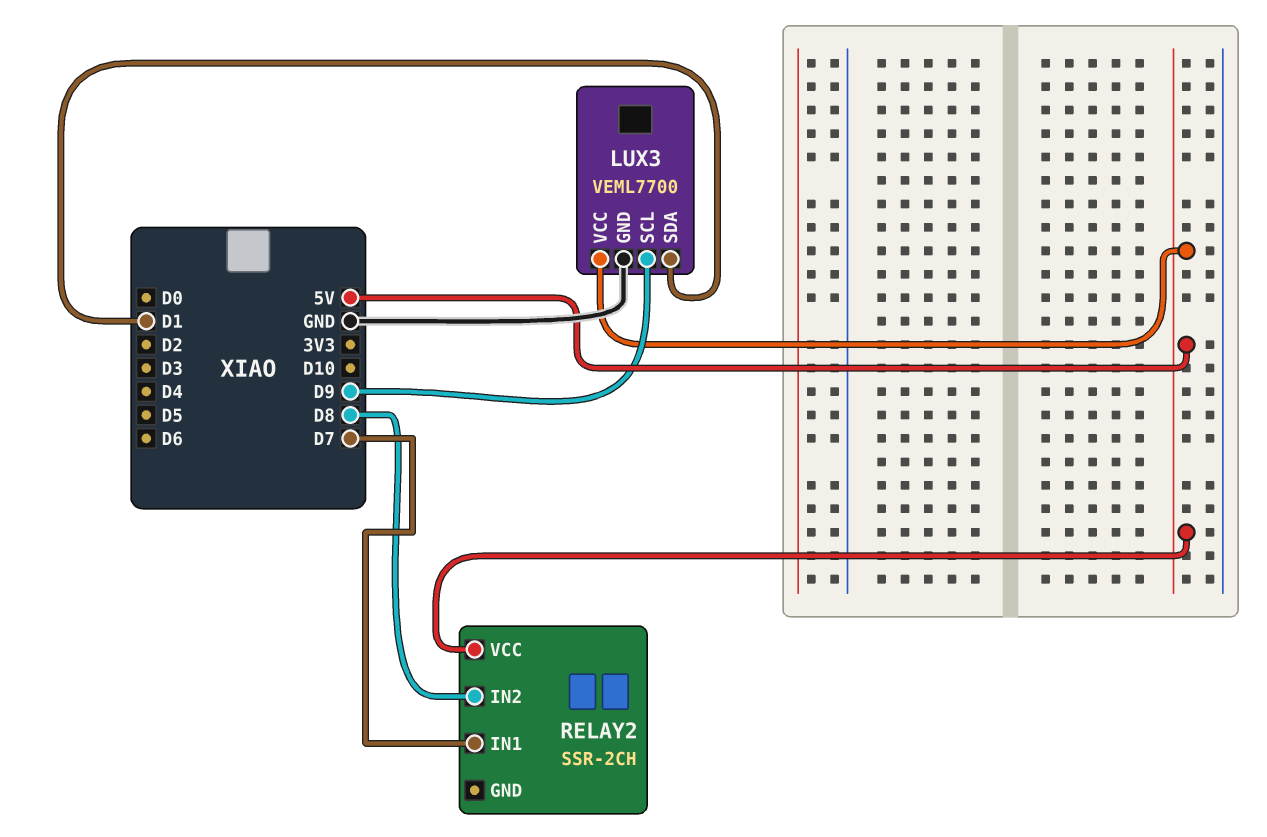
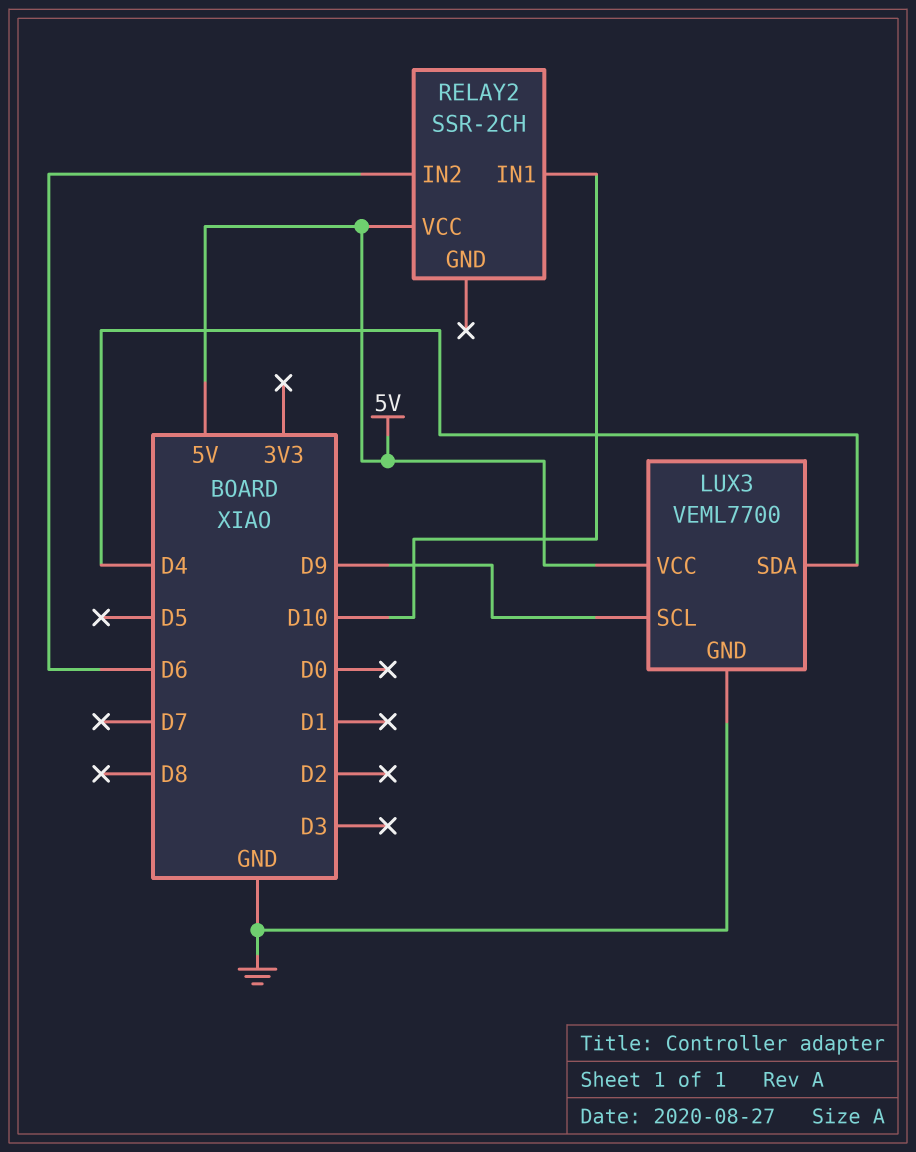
LUX3 pin SDA: D1 -> D4
RELAY2 pin IN1: D7 -> D10
RELAY2 pin IN2: D8 -> D6

